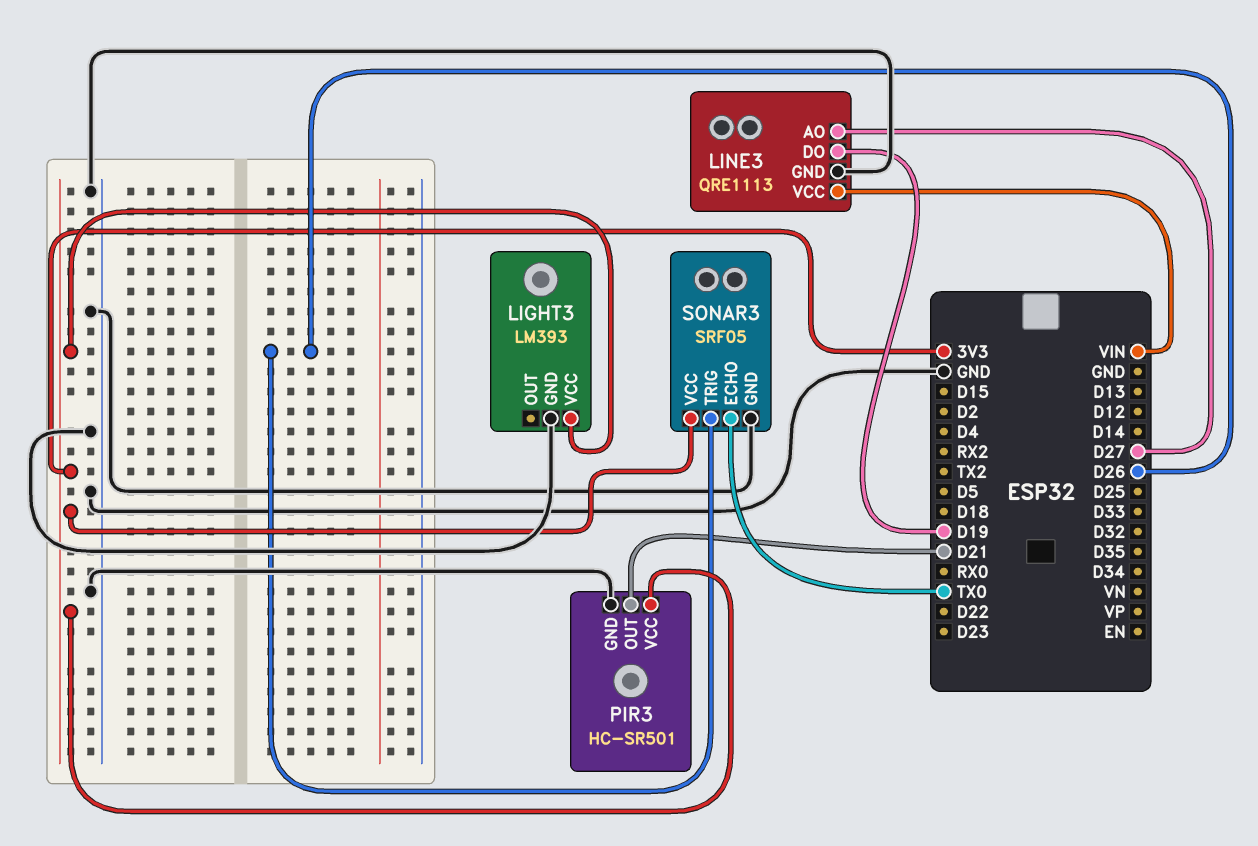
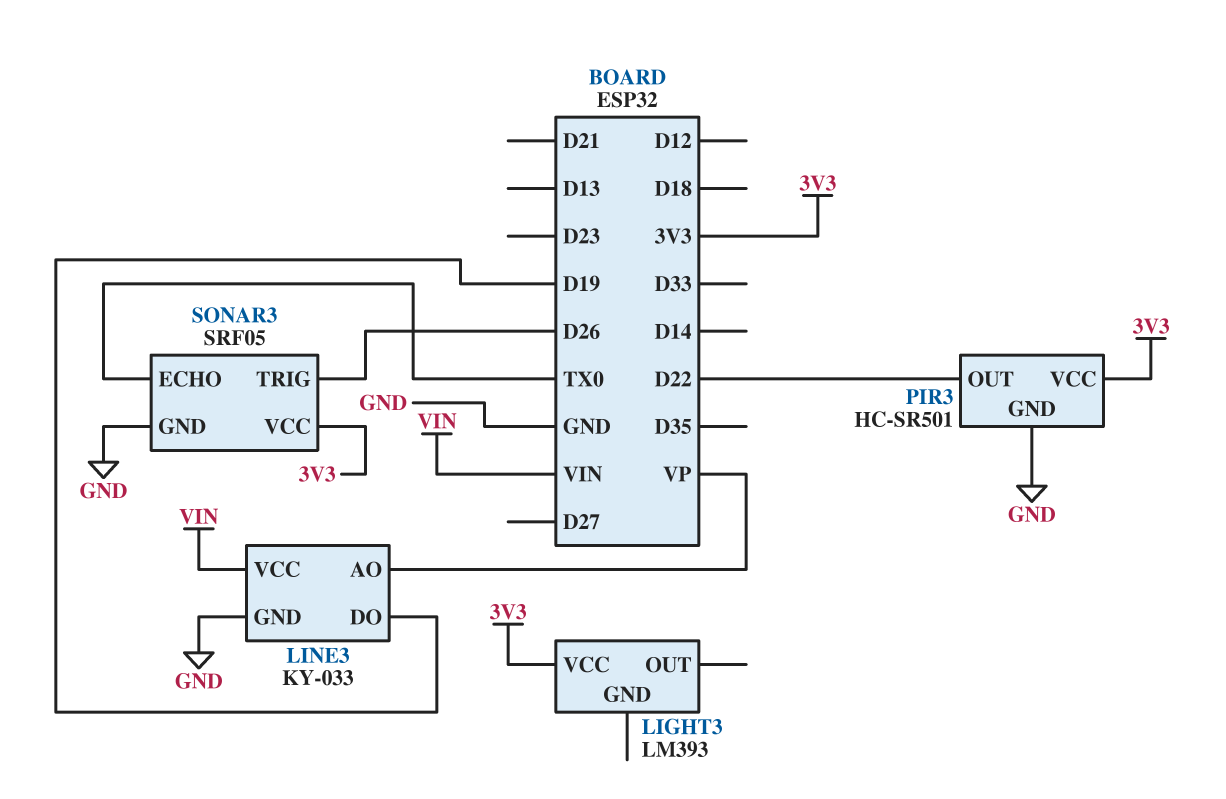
LIGHT3 pin GND: GND -> none
LINE3: QRE1113 -> KY-033
LINE3 pin AO: D27 -> VP
PIR3 pin OUT: D21 -> D22

